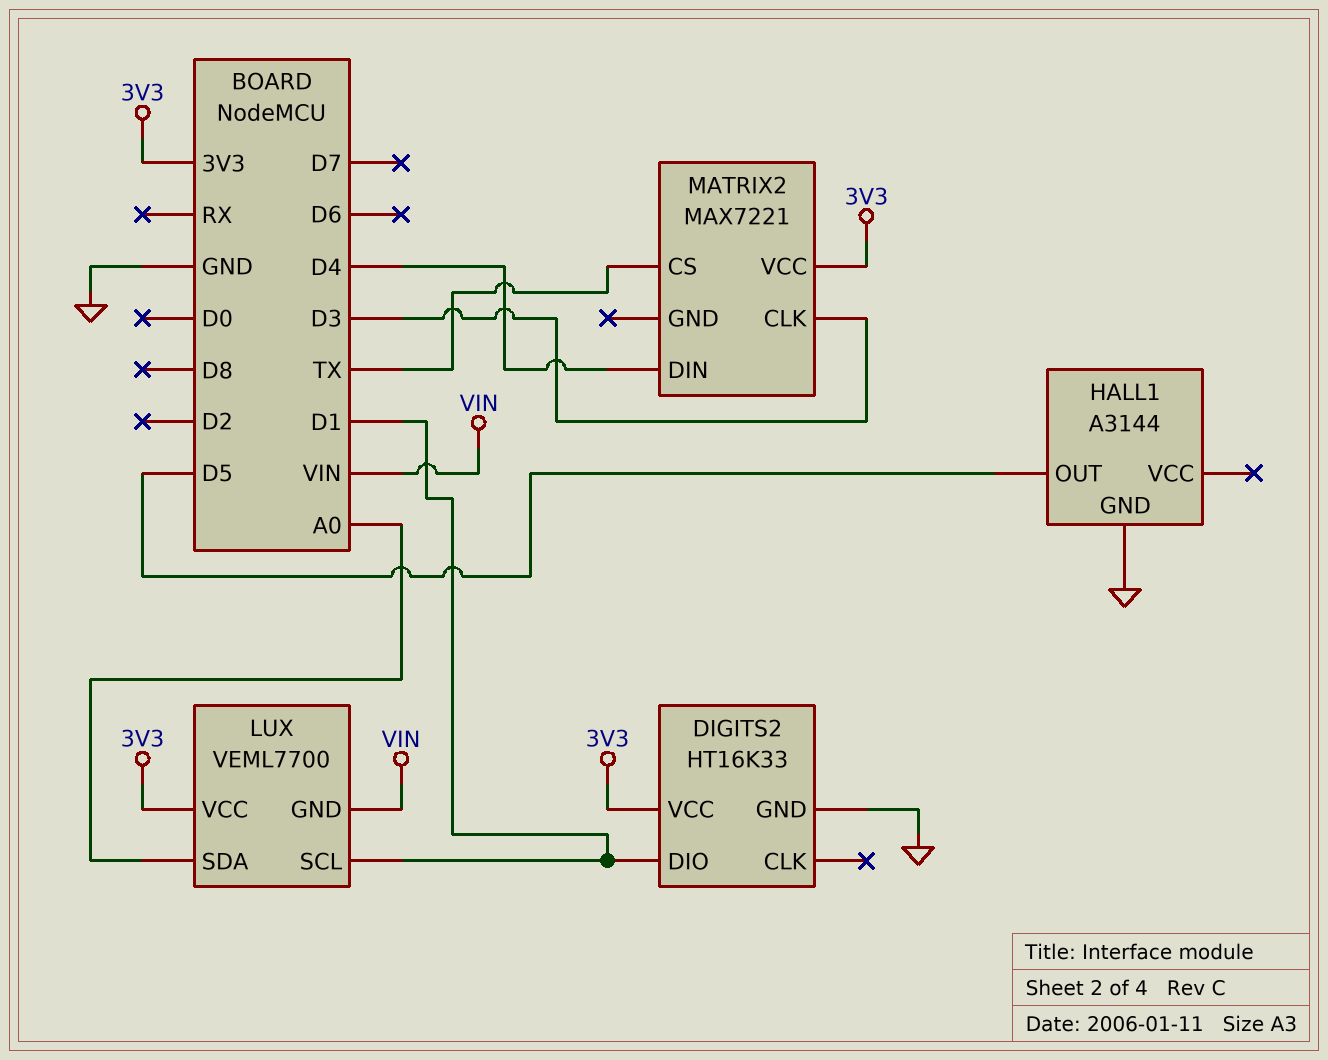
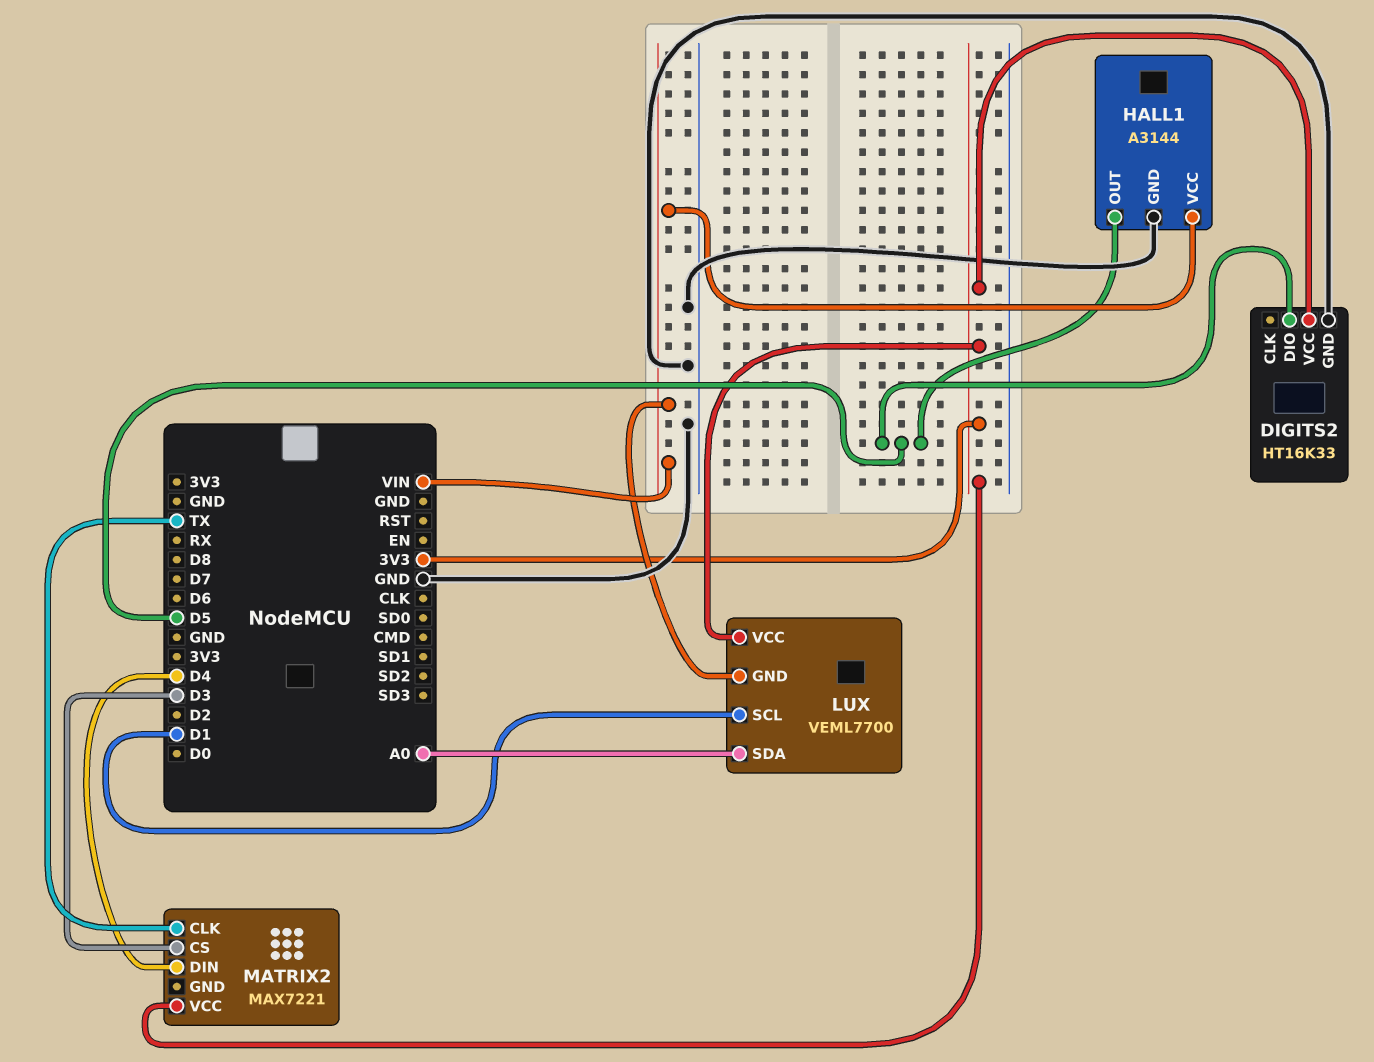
DIGITS2 pin DIO: D1 -> D5
HALL1 pin VCC: none -> VIN
MATRIX2 pin CLK: D3 -> TX
MATRIX2 pin CS: TX -> D3

